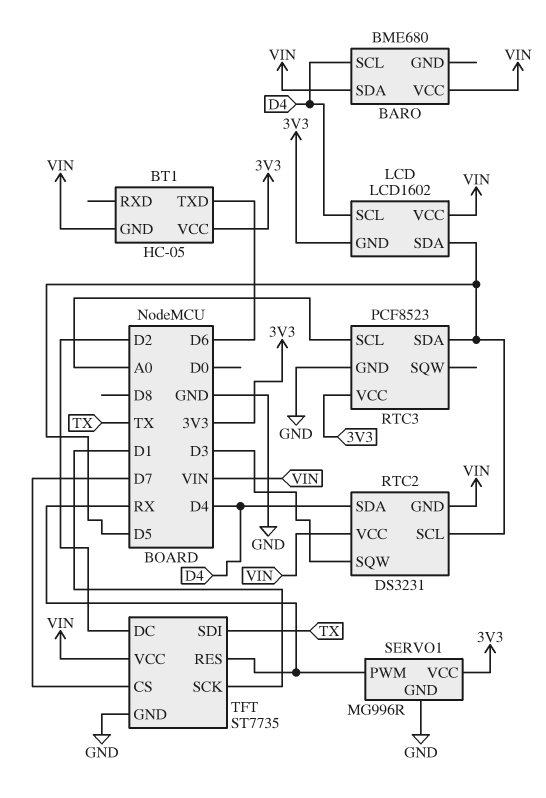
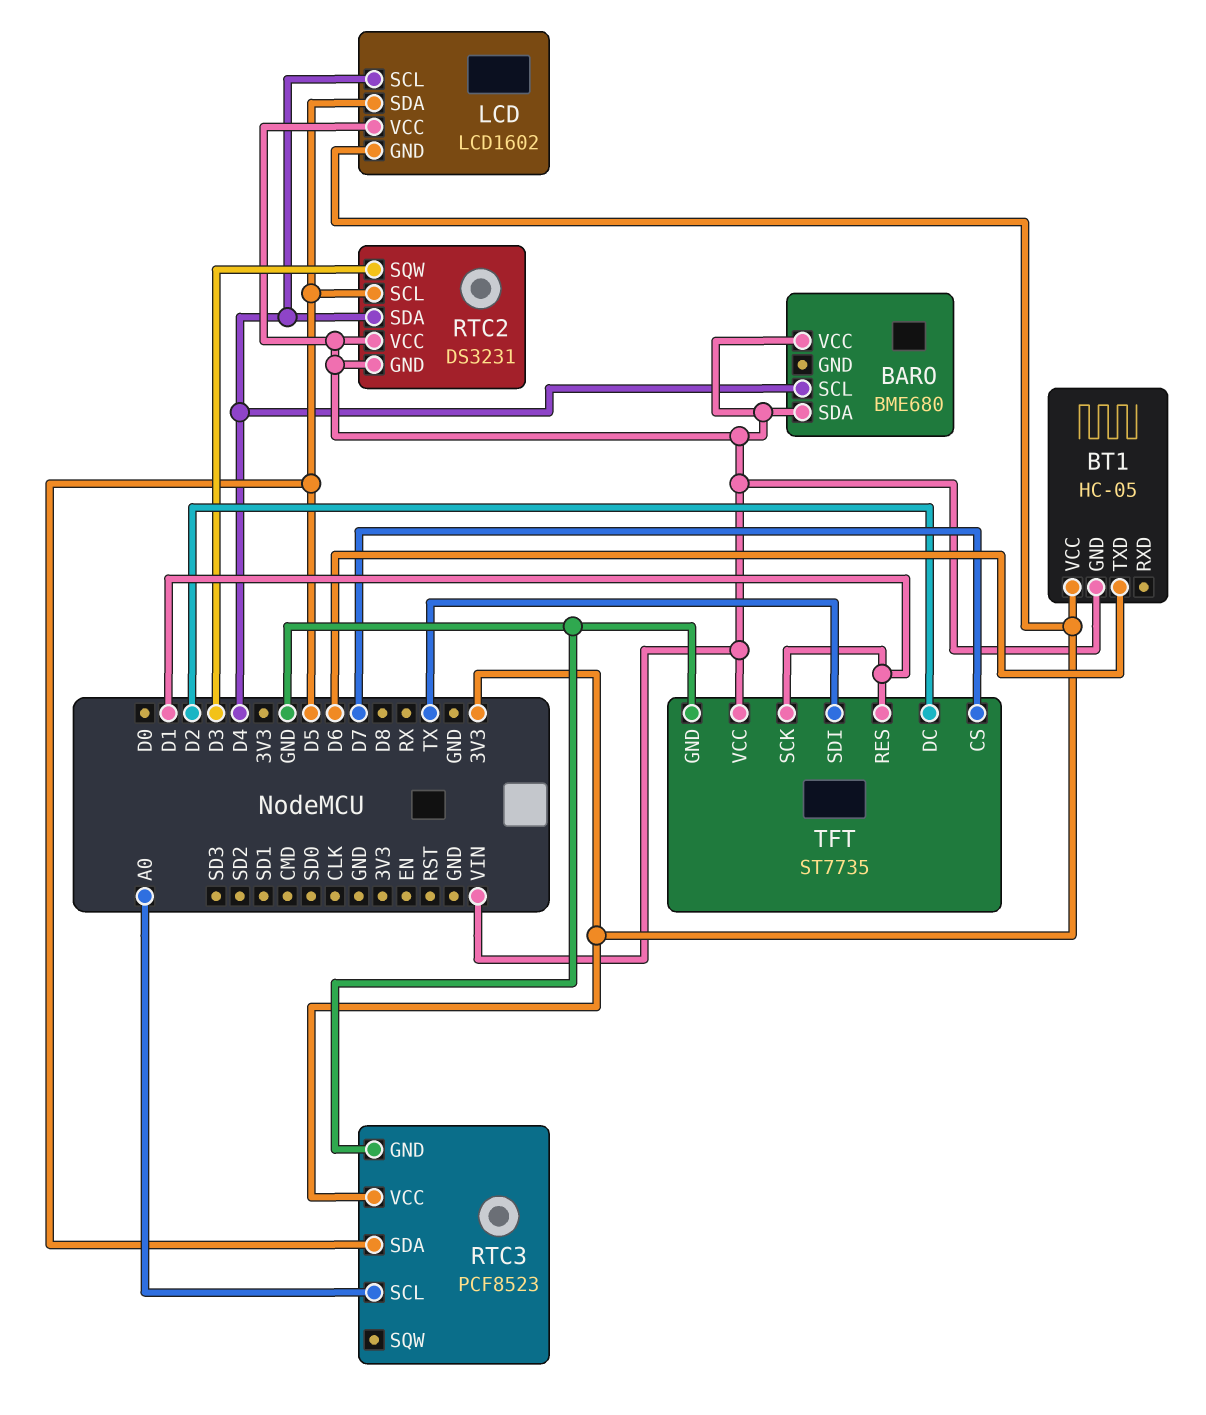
SERVO1: MG996R -> none
SERVO1 pin GND: GND -> none
SERVO1 pin PWM: RX -> none
SERVO1 pin VCC: 3V3 -> none
TFT pin RES: RX -> D1

